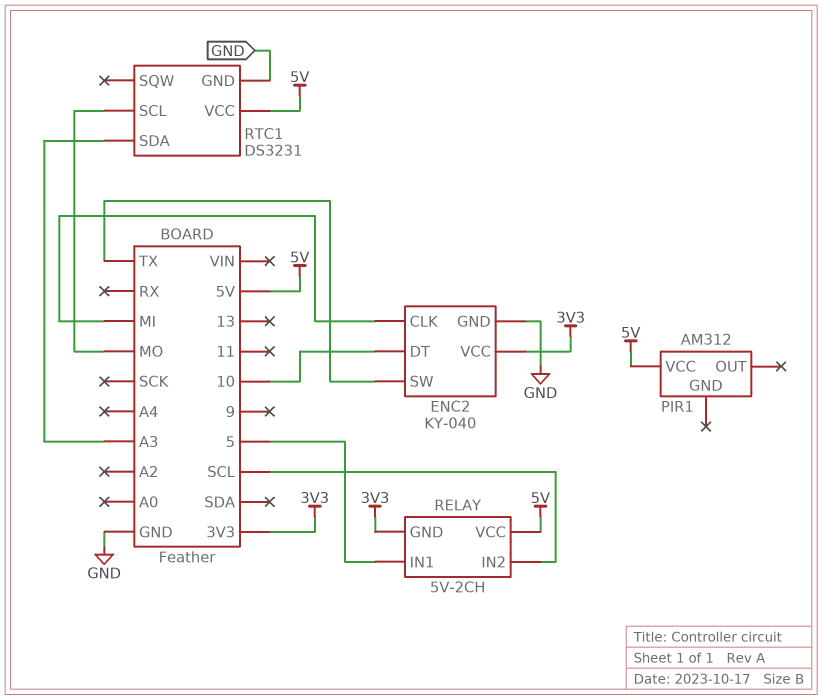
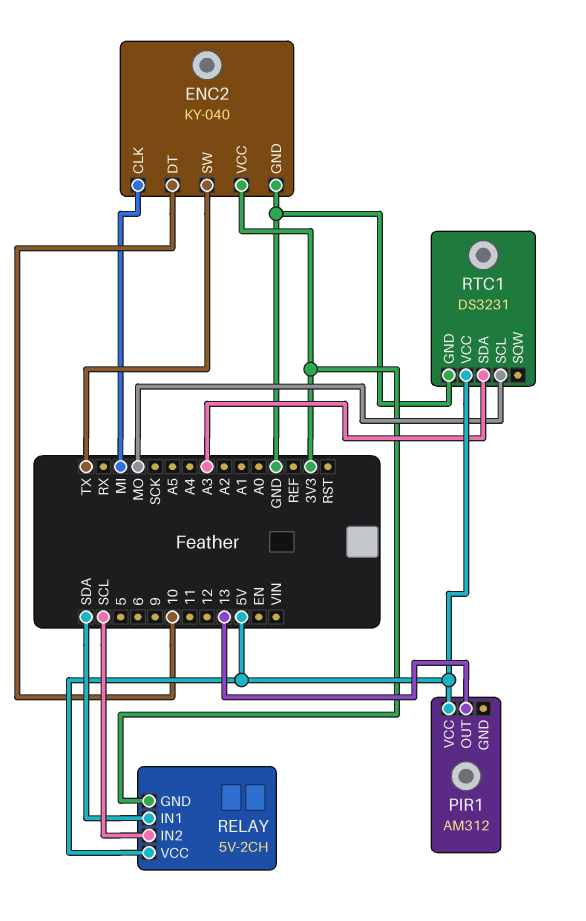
PIR1 pin OUT: none -> 13
RELAY pin IN1: 5 -> SDA

